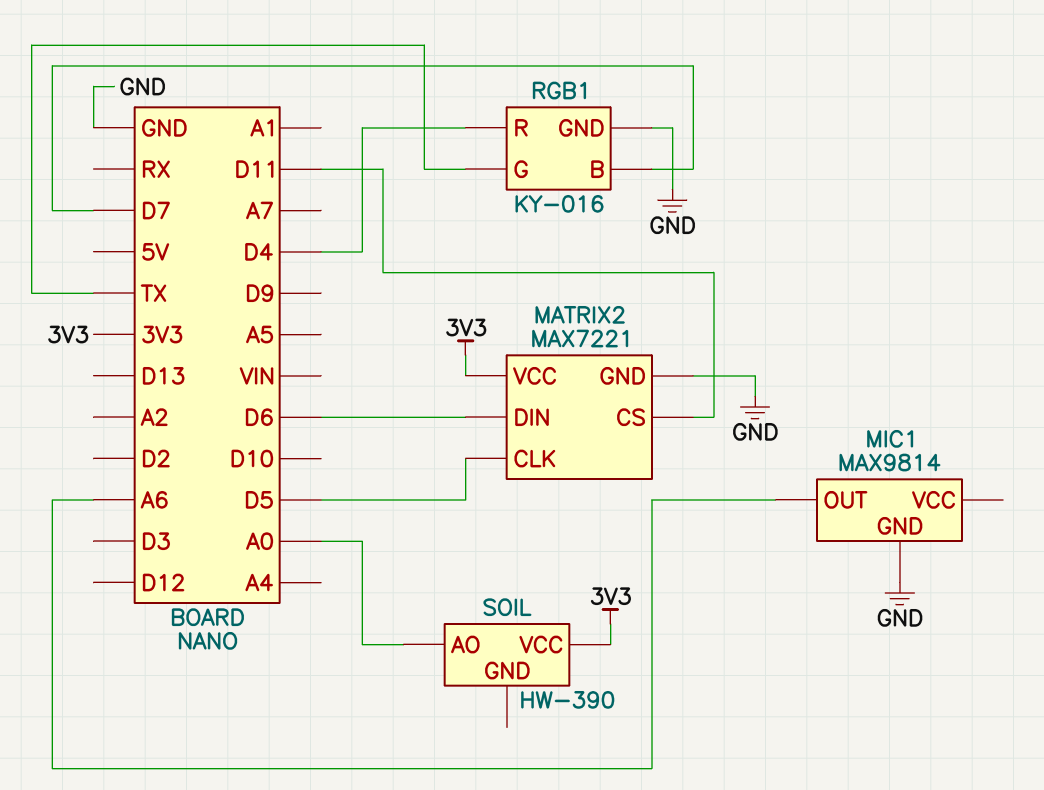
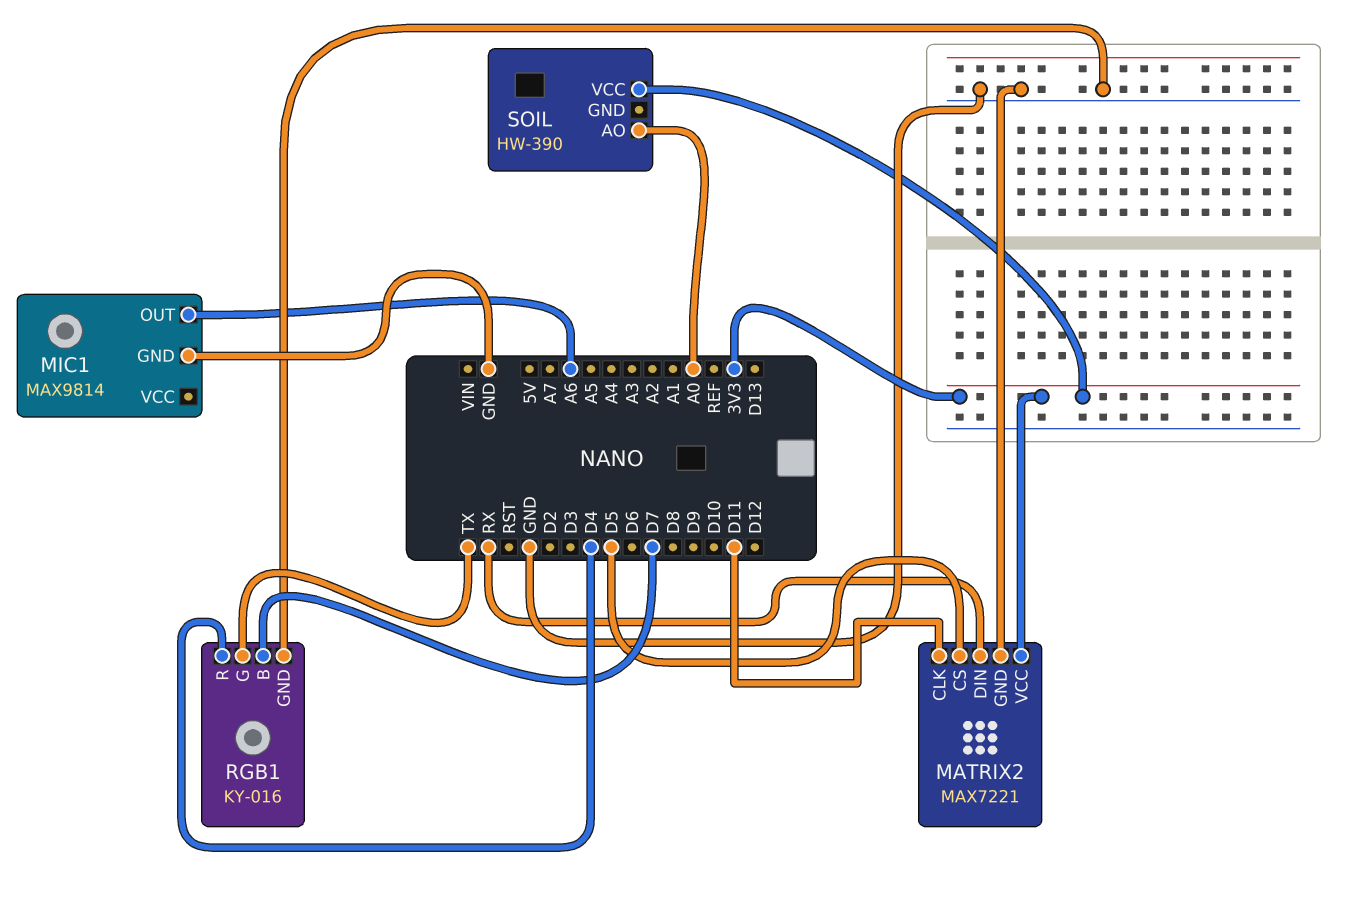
MATRIX2 pin CLK: D5 -> D11
MATRIX2 pin CS: D11 -> D5
MATRIX2 pin DIN: D6 -> RX

